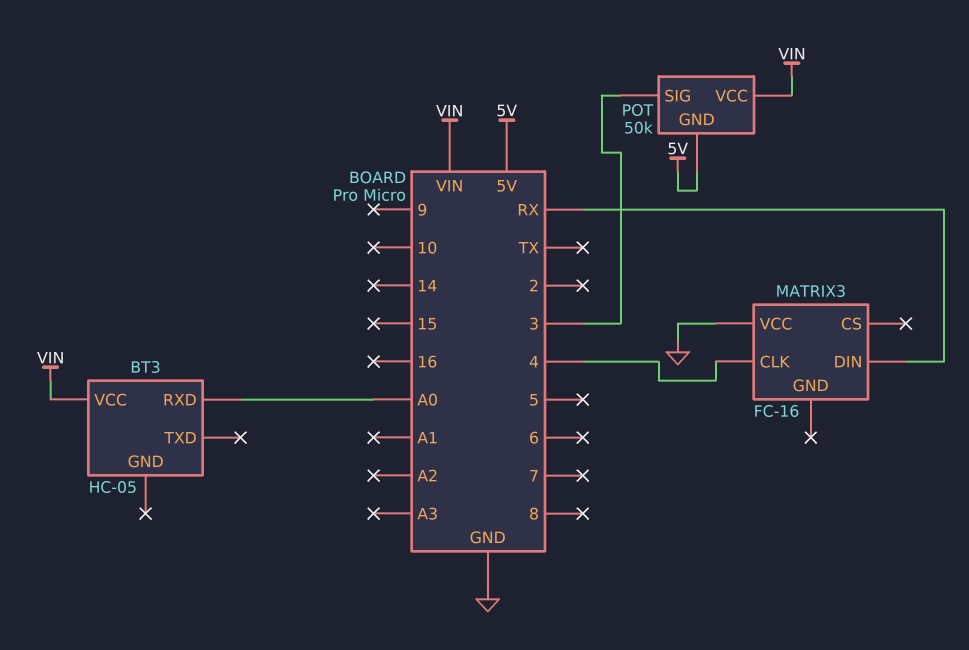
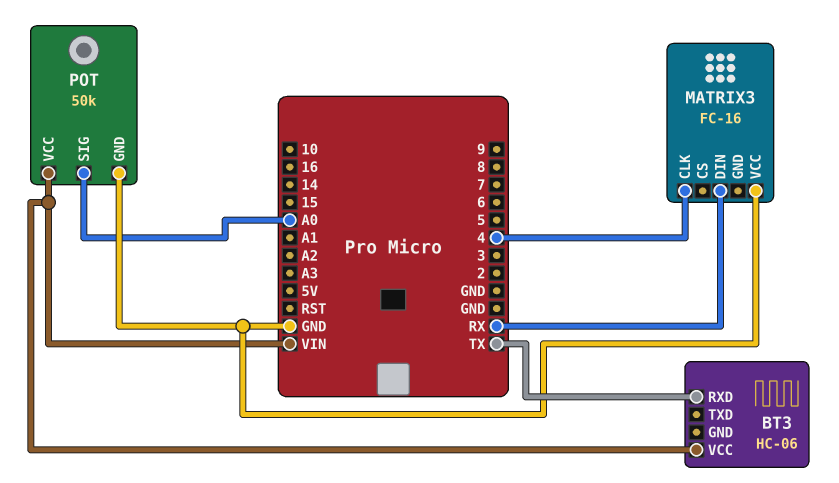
BT3: HC-05 -> HC-06
BT3 pin RXD: A0 -> TX
POT pin GND: 5V -> GND
POT pin SIG: 3 -> A0

